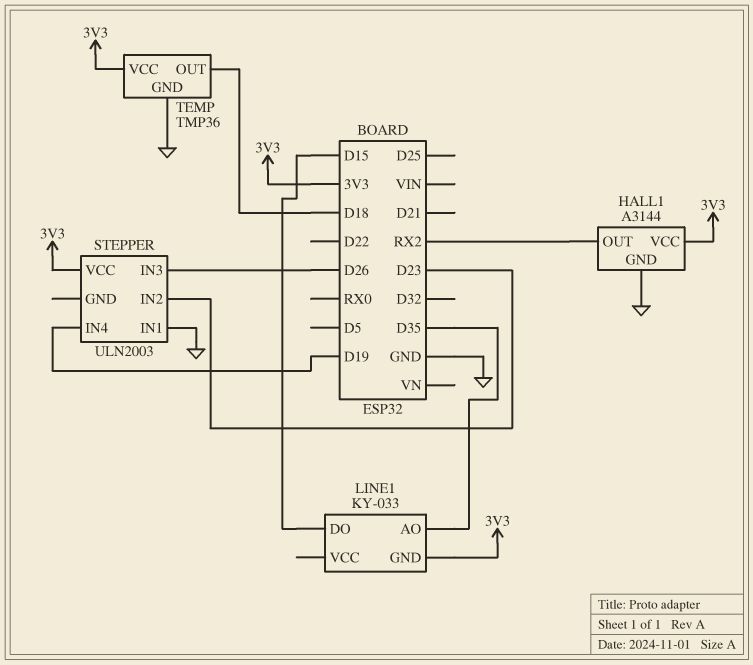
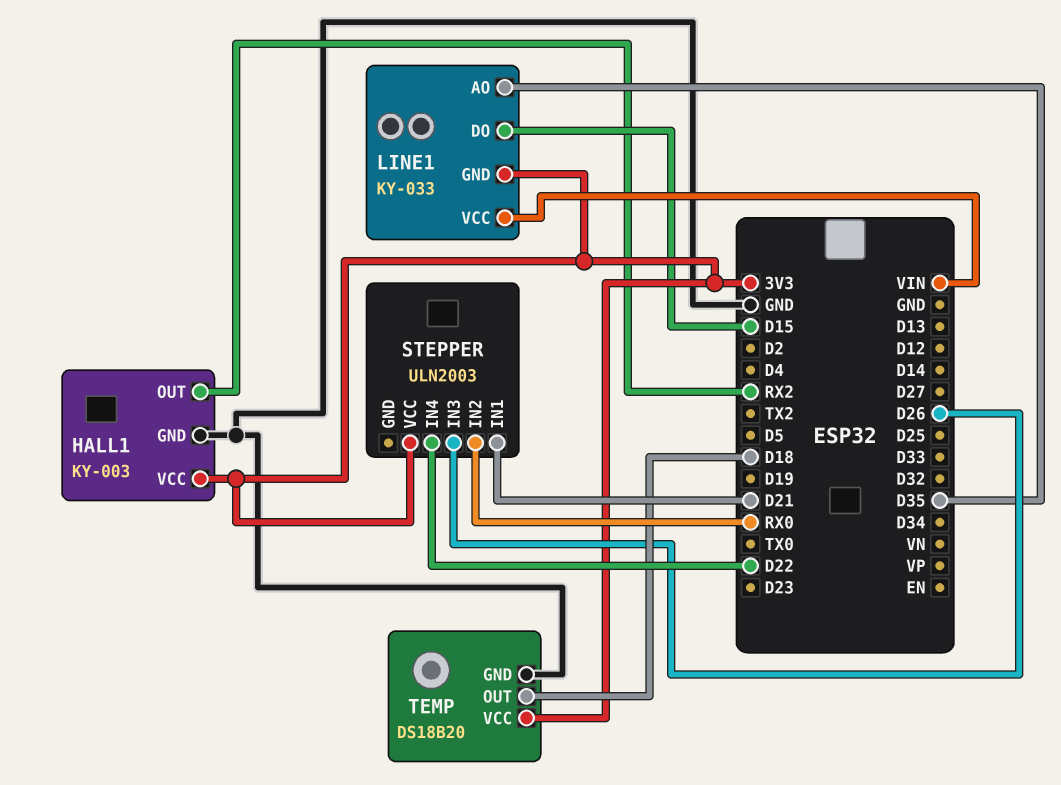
HALL1: A3144 -> KY-003
LINE1 pin VCC: none -> VIN
STEPPER pin IN1: GND -> D21
STEPPER pin IN2: D23 -> RX0
STEPPER pin IN4: D19 -> D22
TEMP: TMP36 -> DS18B20

